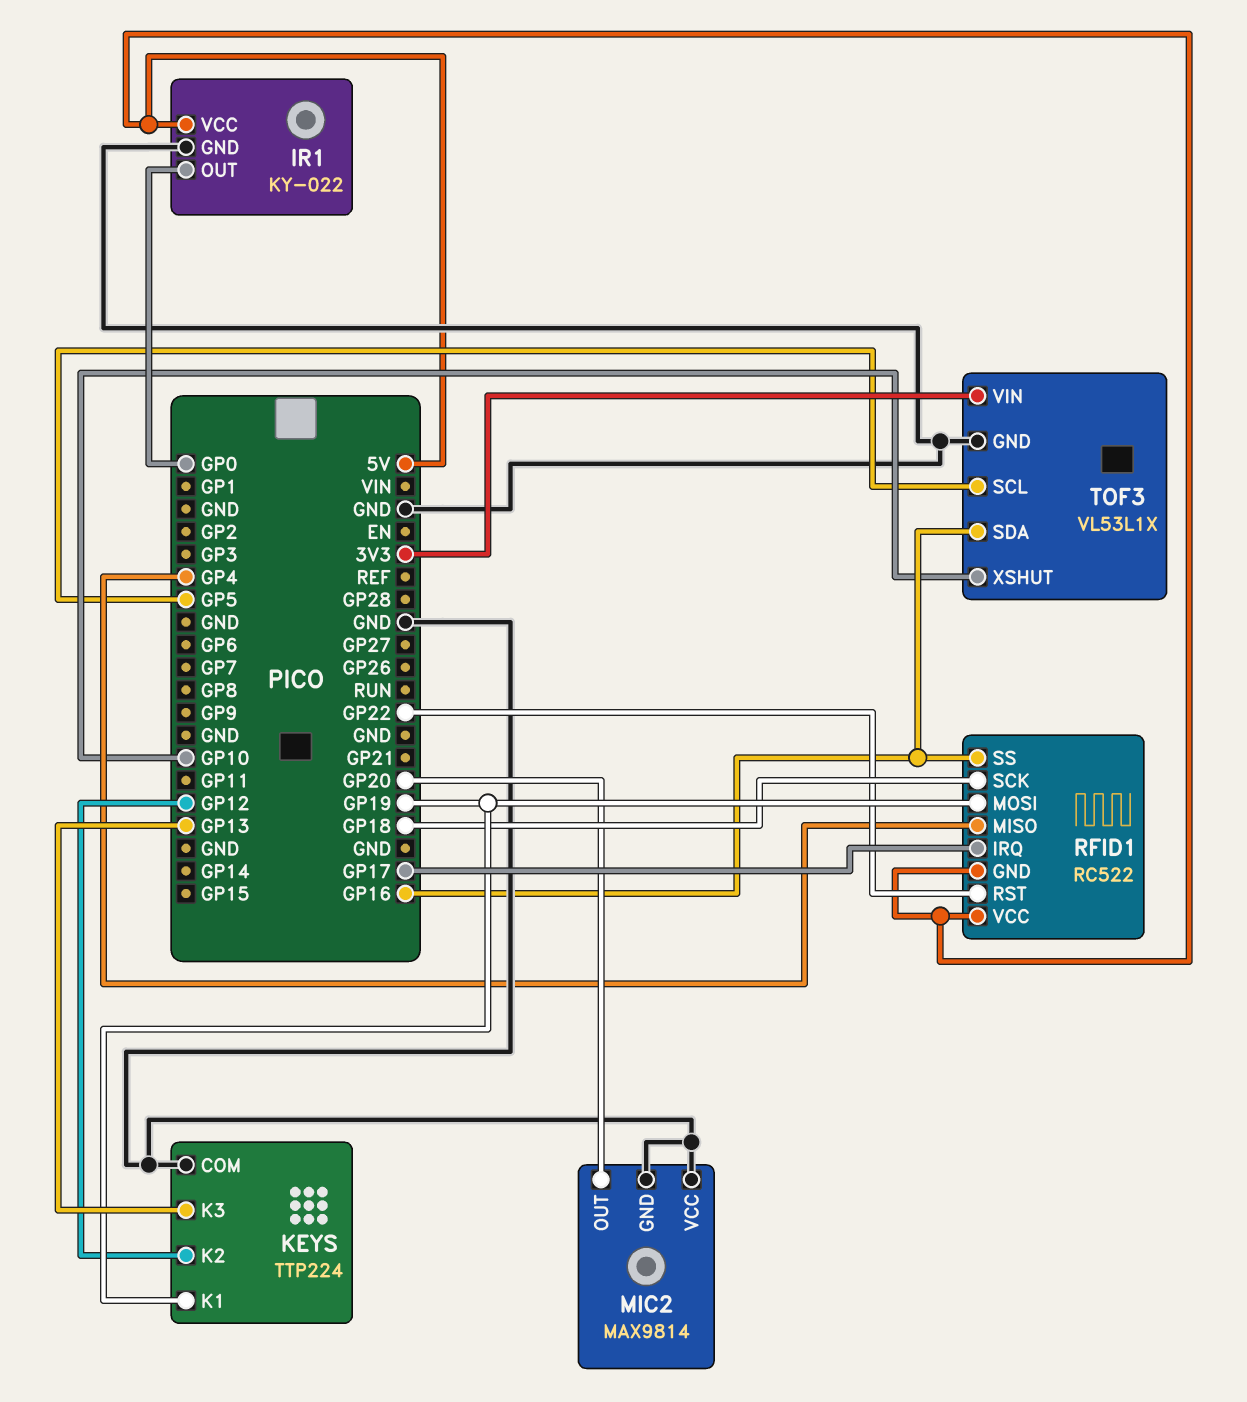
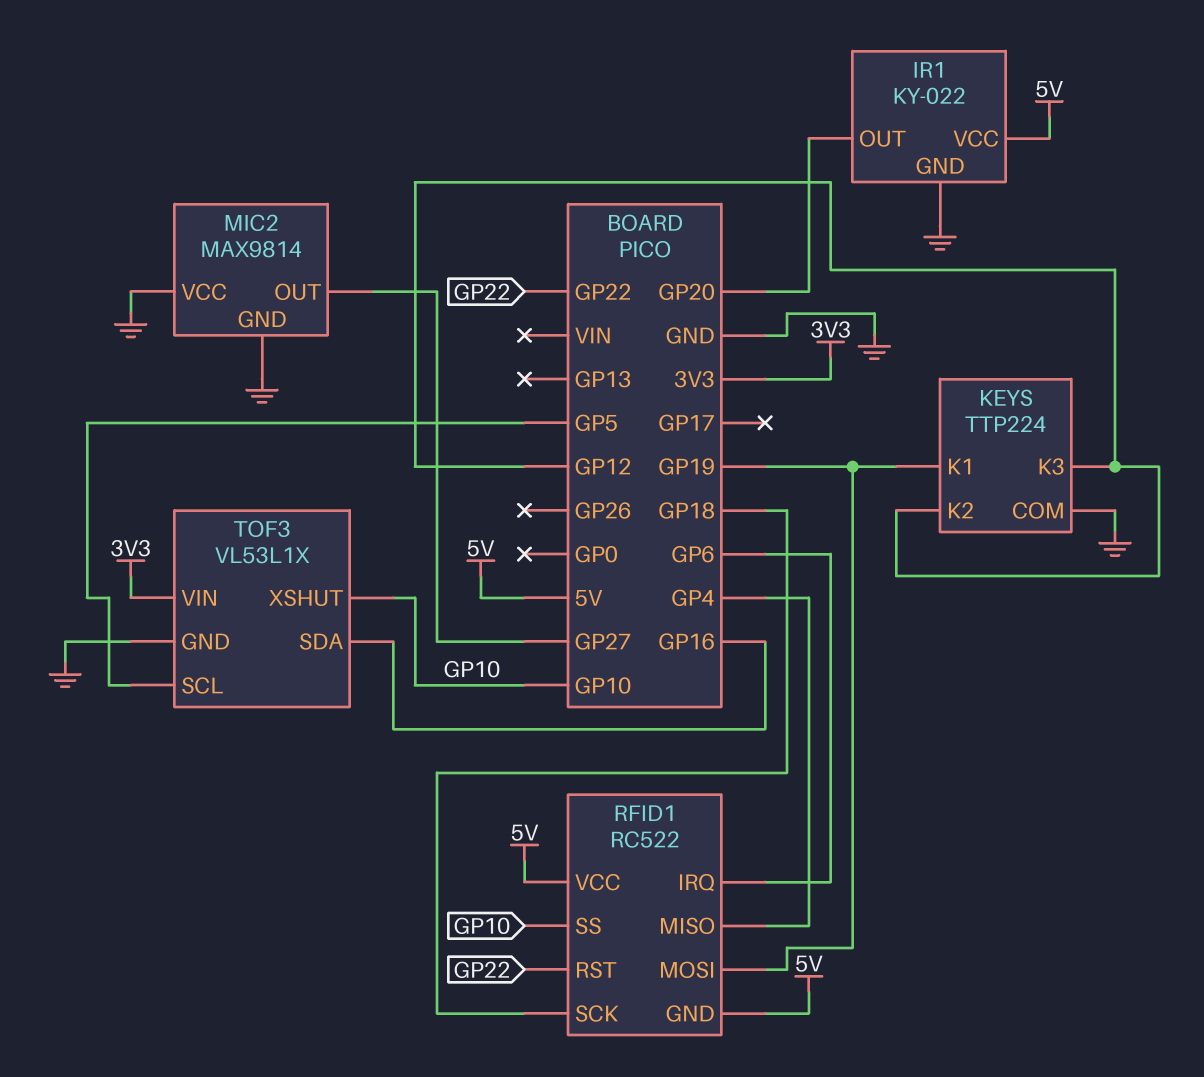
IR1 pin OUT: GP0 -> GP20
KEYS pin K3: GP13 -> GP12
MIC2 pin OUT: GP20 -> GP27
RFID1 pin IRQ: GP17 -> GP6
RFID1 pin SS: GP16 -> GP10

